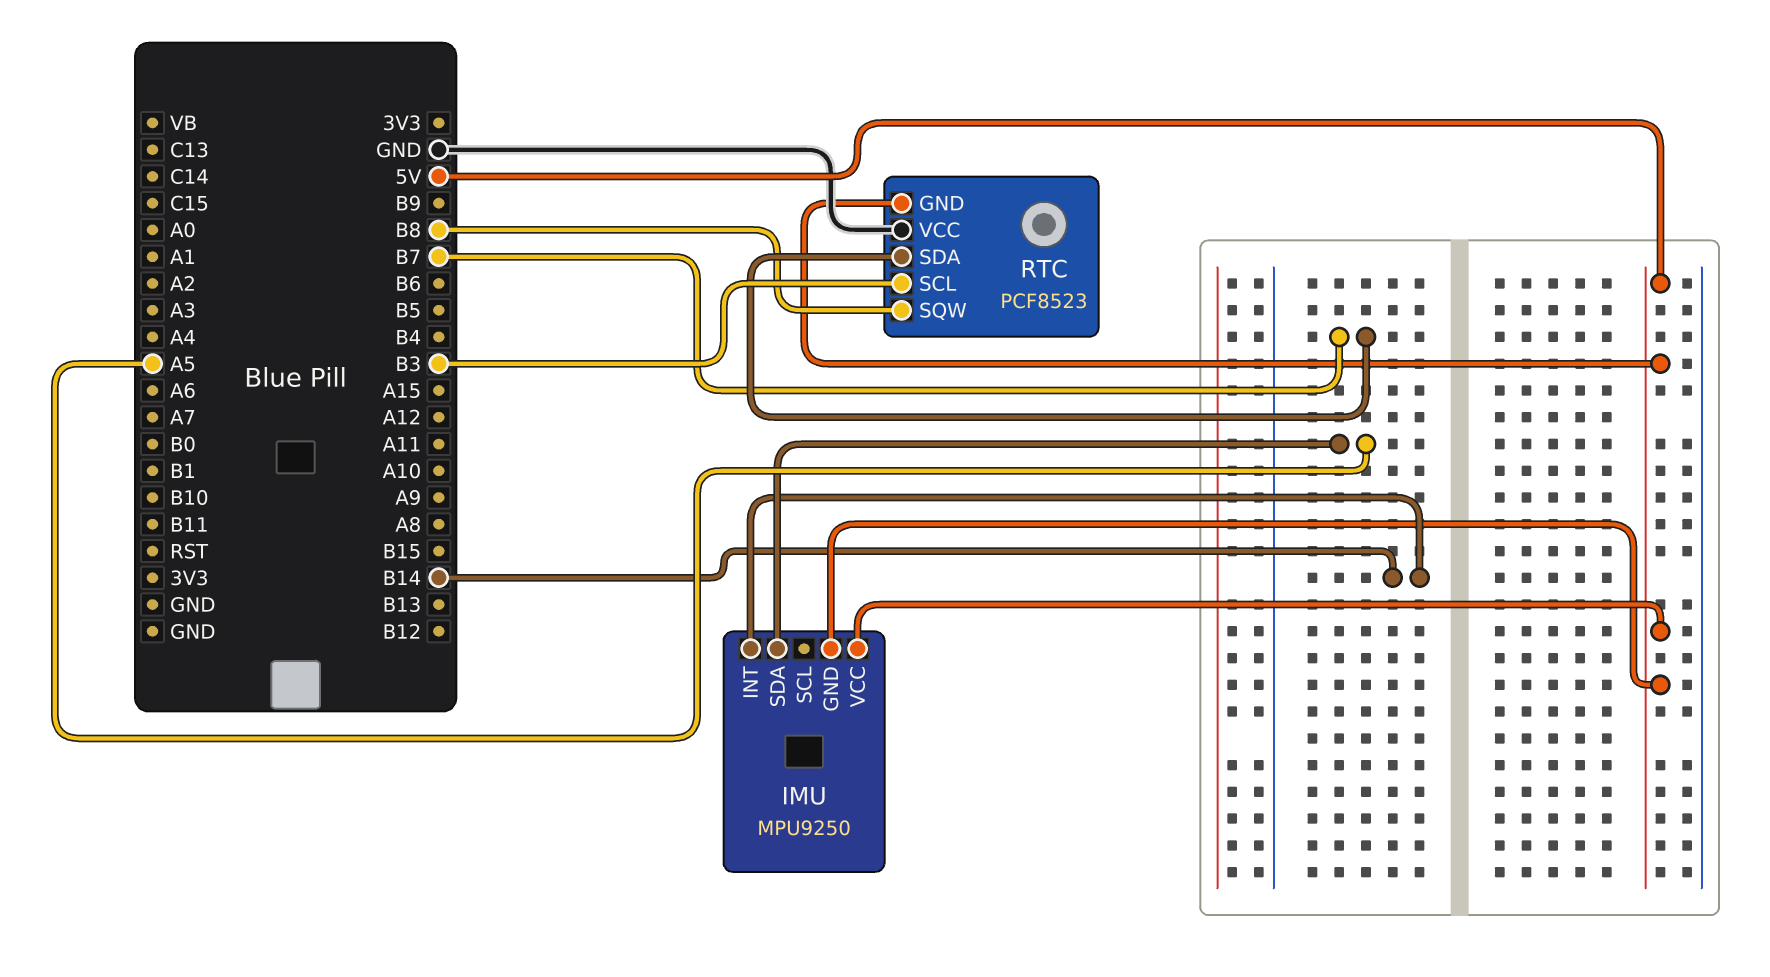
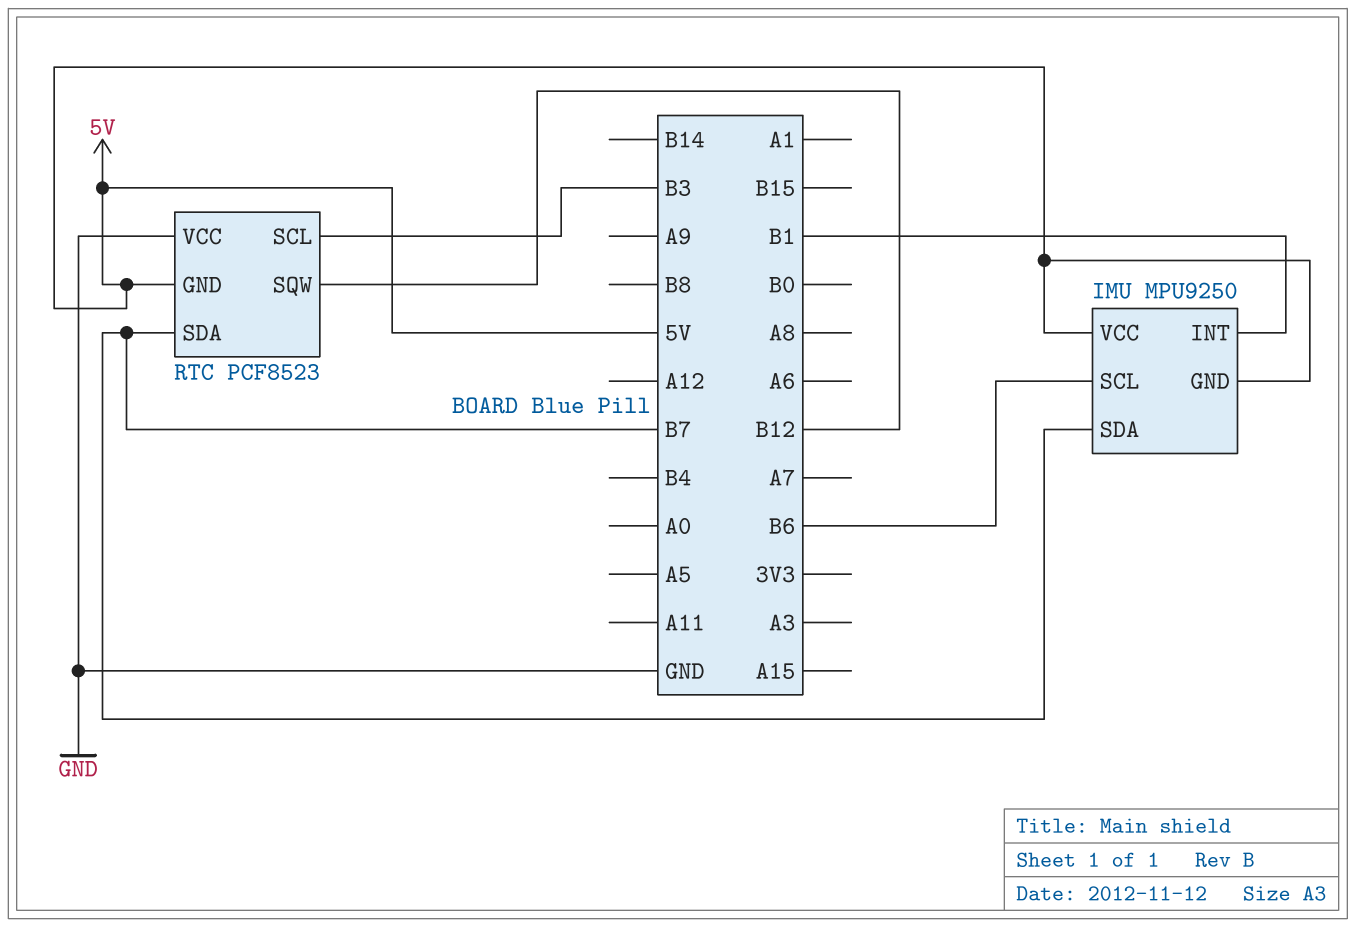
IMU pin INT: B14 -> B1
IMU pin SCL: none -> B6
IMU pin SDA: A5 -> B7
RTC pin SQW: B8 -> B12

